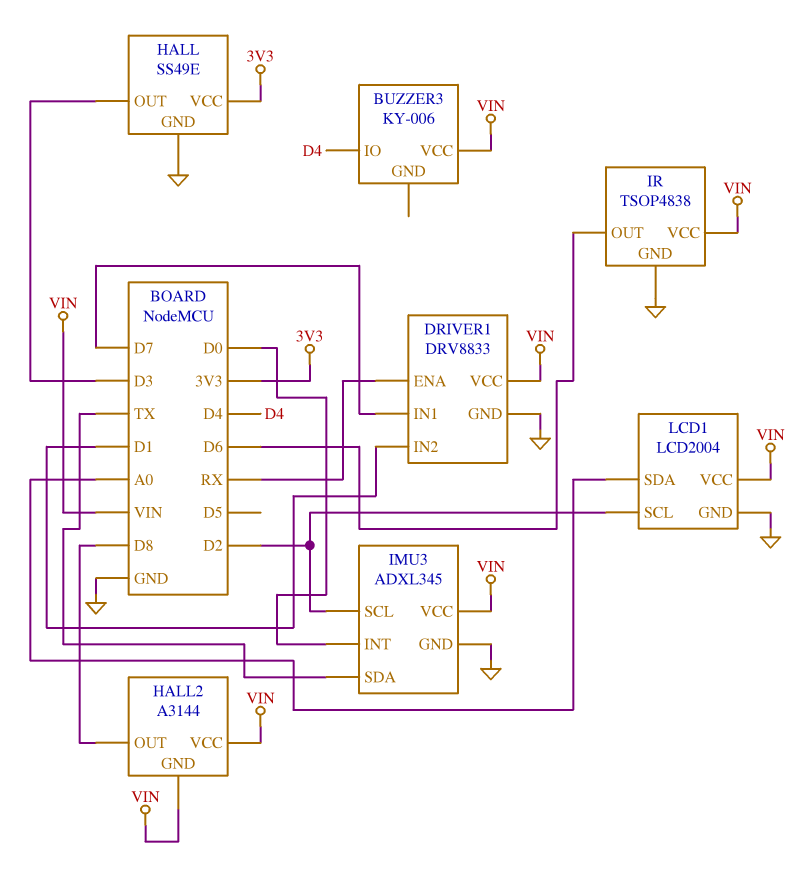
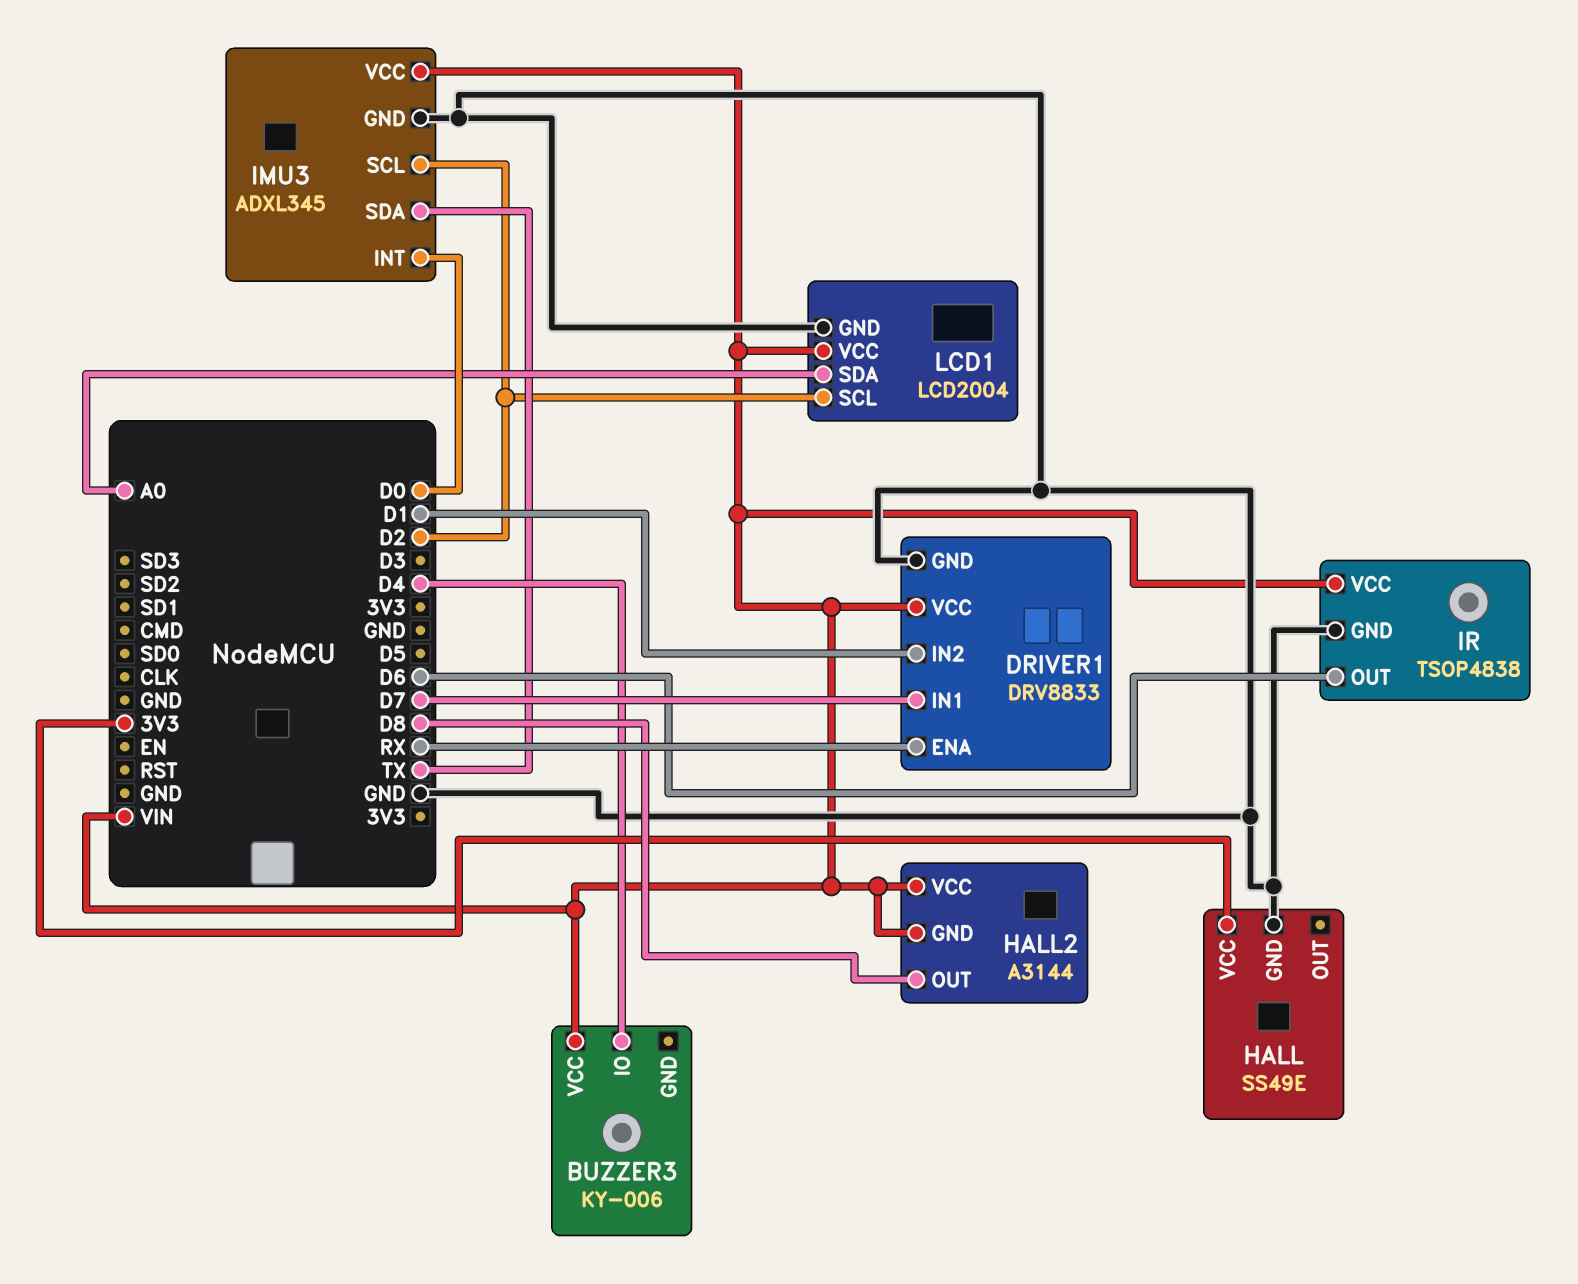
HALL pin OUT: D3 -> none

